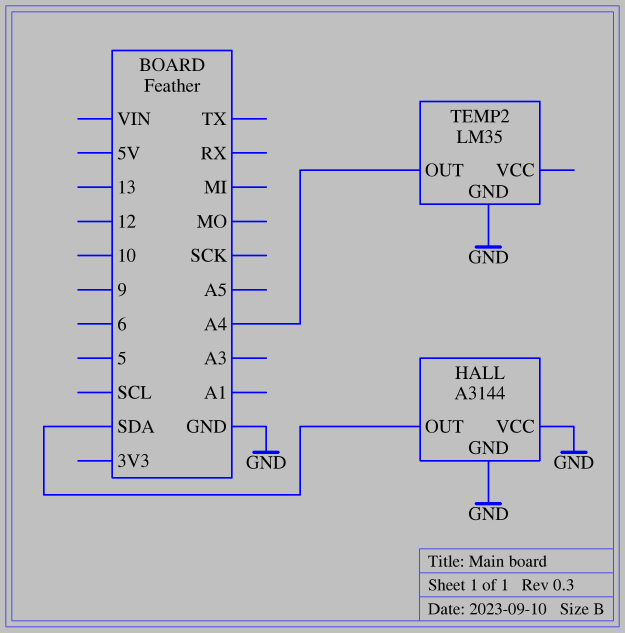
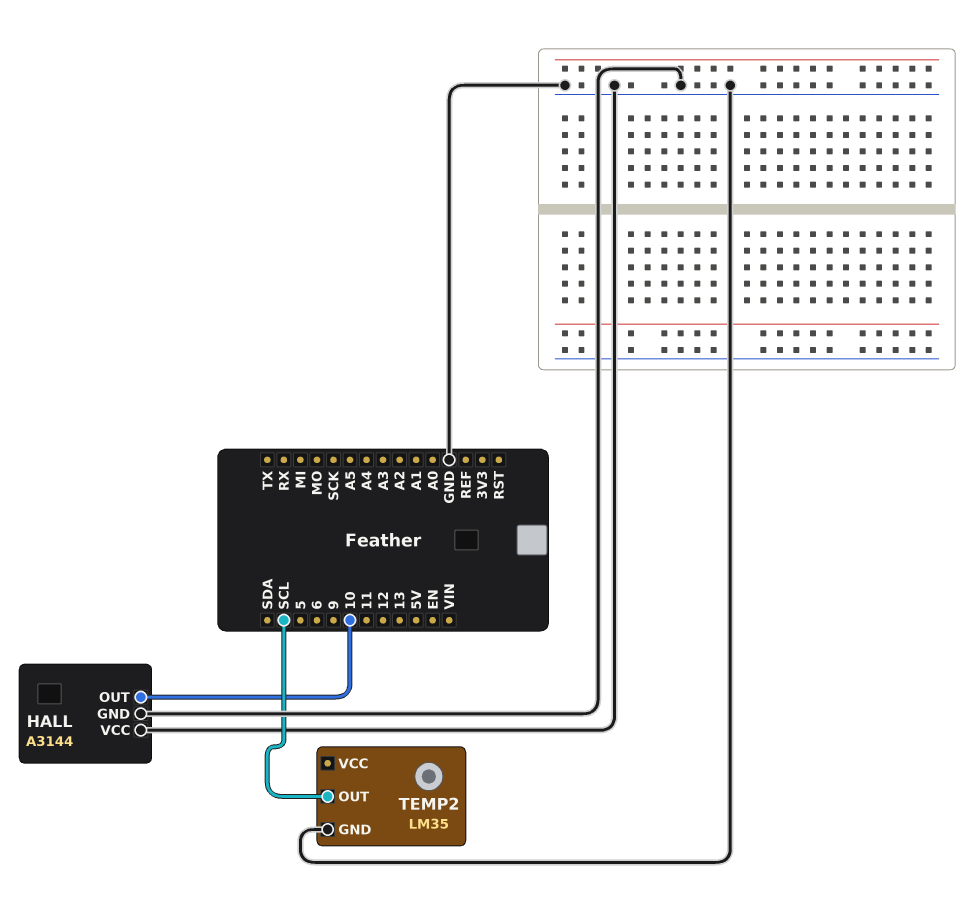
HALL pin OUT: SDA -> 10
TEMP2 pin OUT: A4 -> SCL

